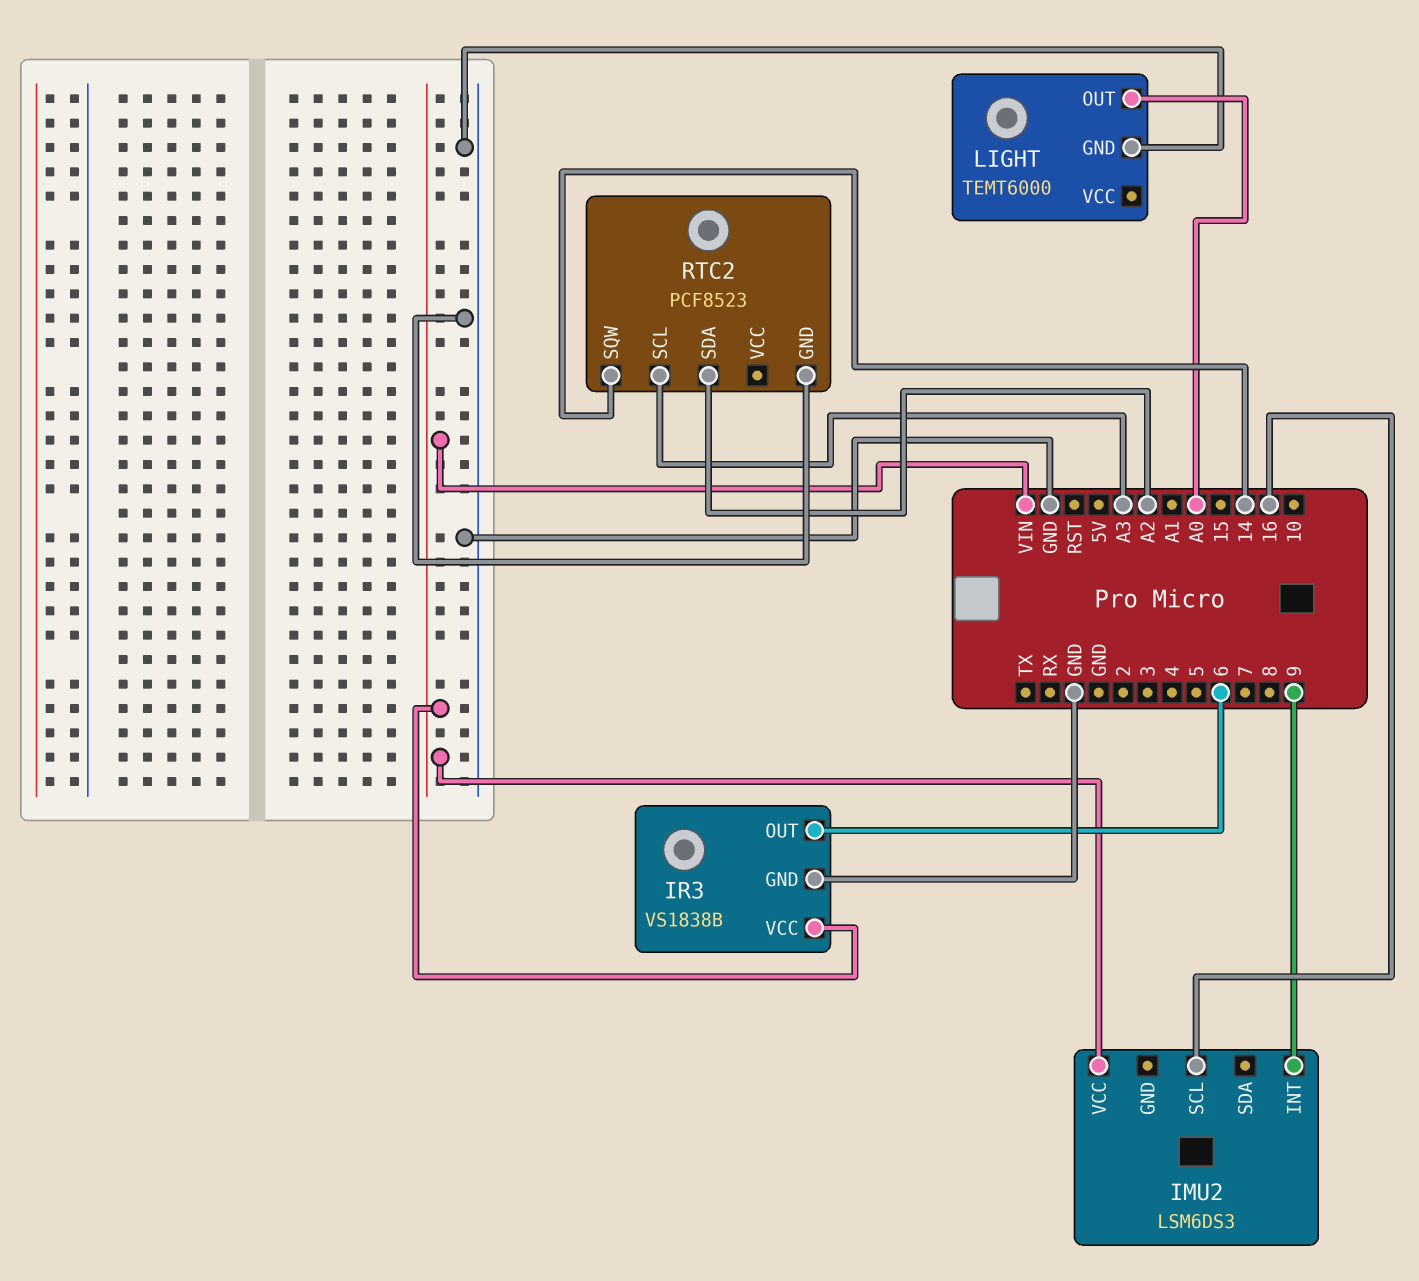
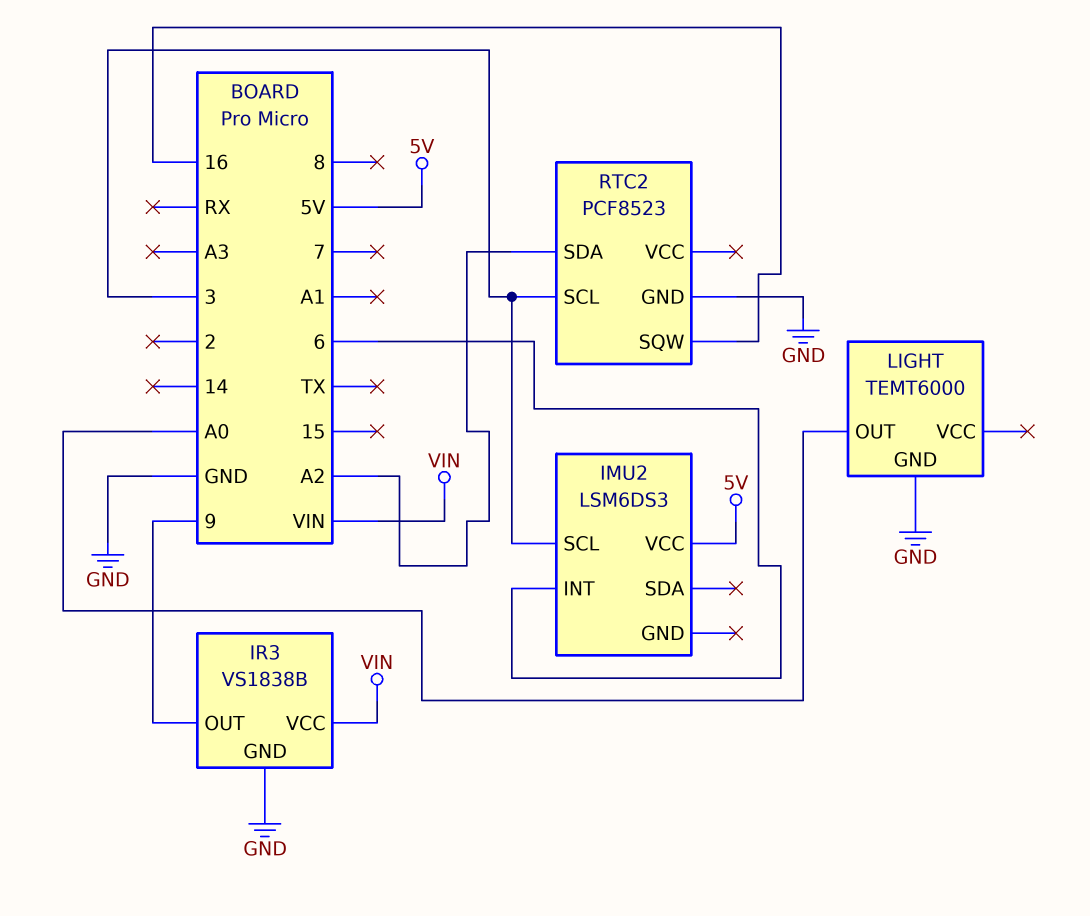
IMU2 pin INT: 9 -> 6
IMU2 pin SCL: 16 -> 3
IMU2 pin VCC: VIN -> 5V
IR3 pin OUT: 6 -> 9
RTC2 pin SCL: A3 -> 3
RTC2 pin SQW: 14 -> 16

